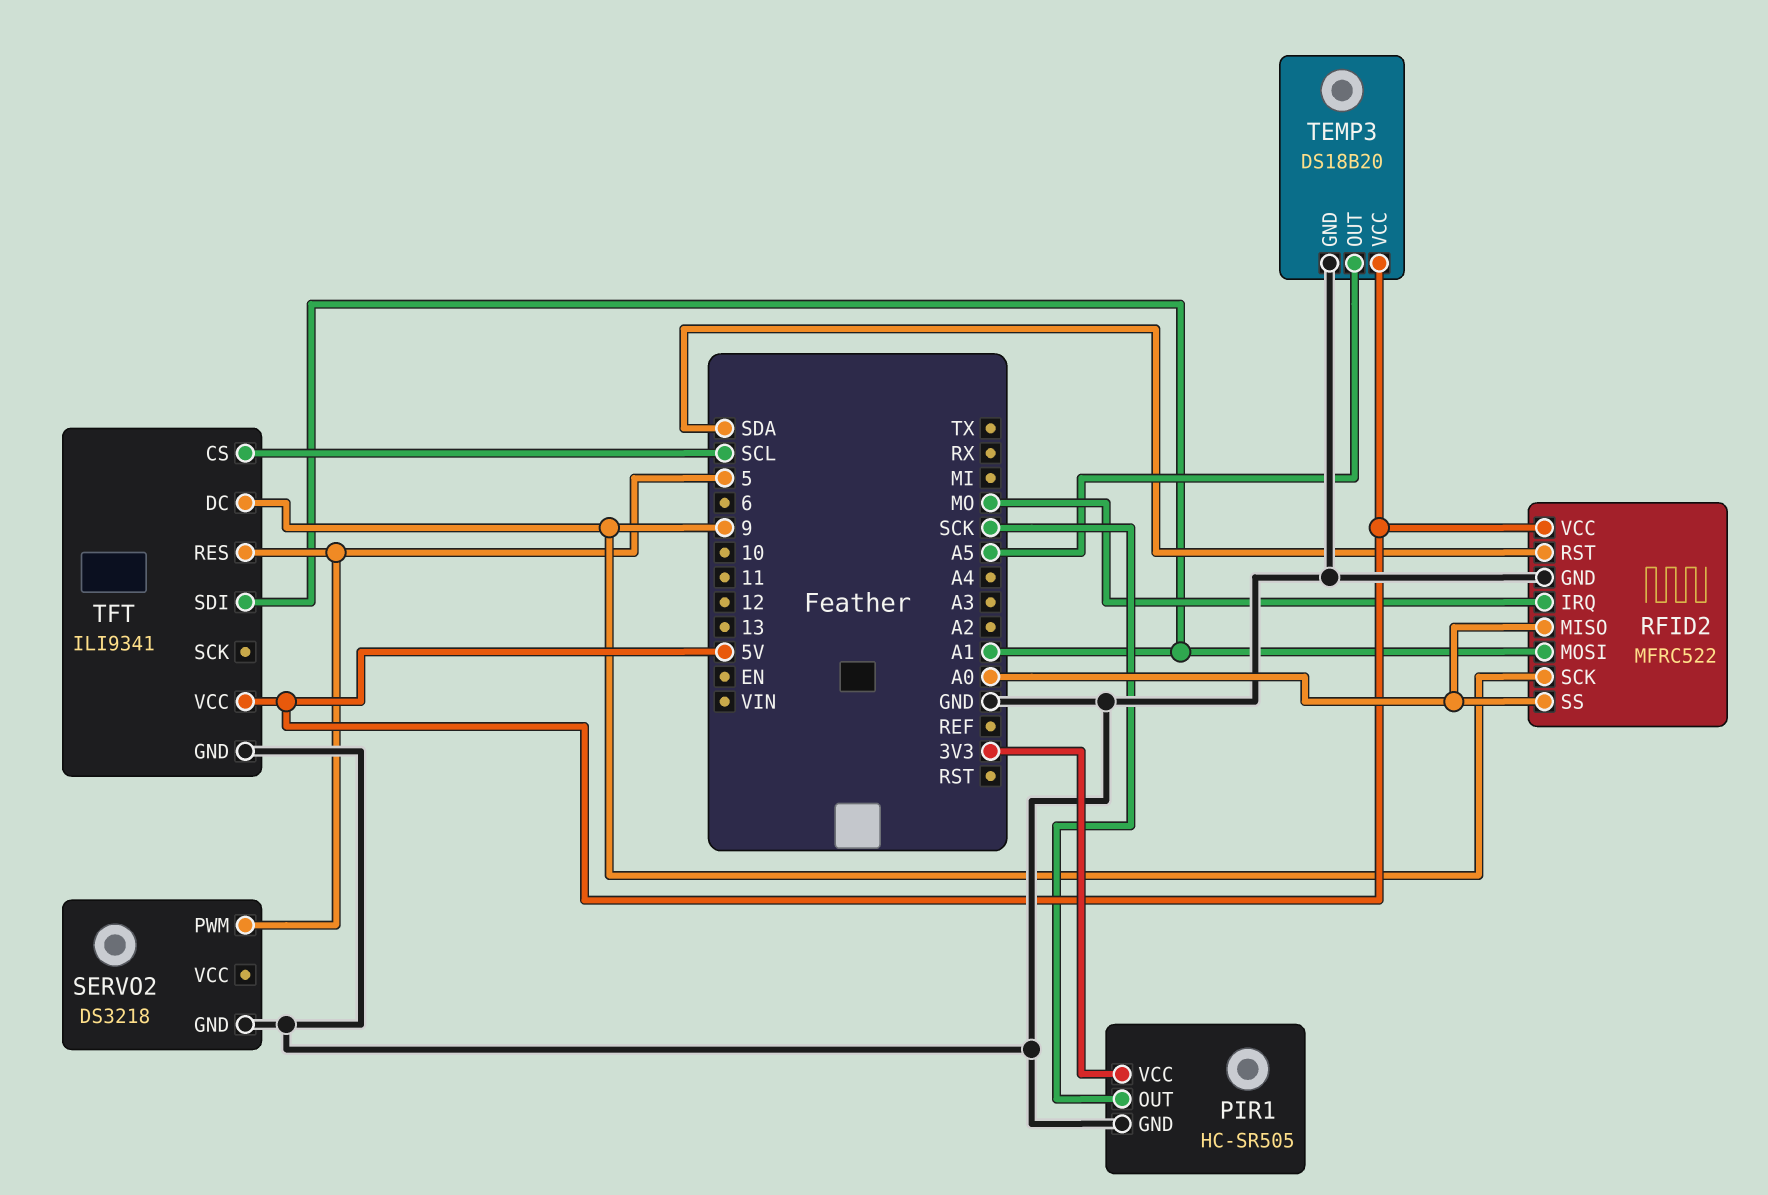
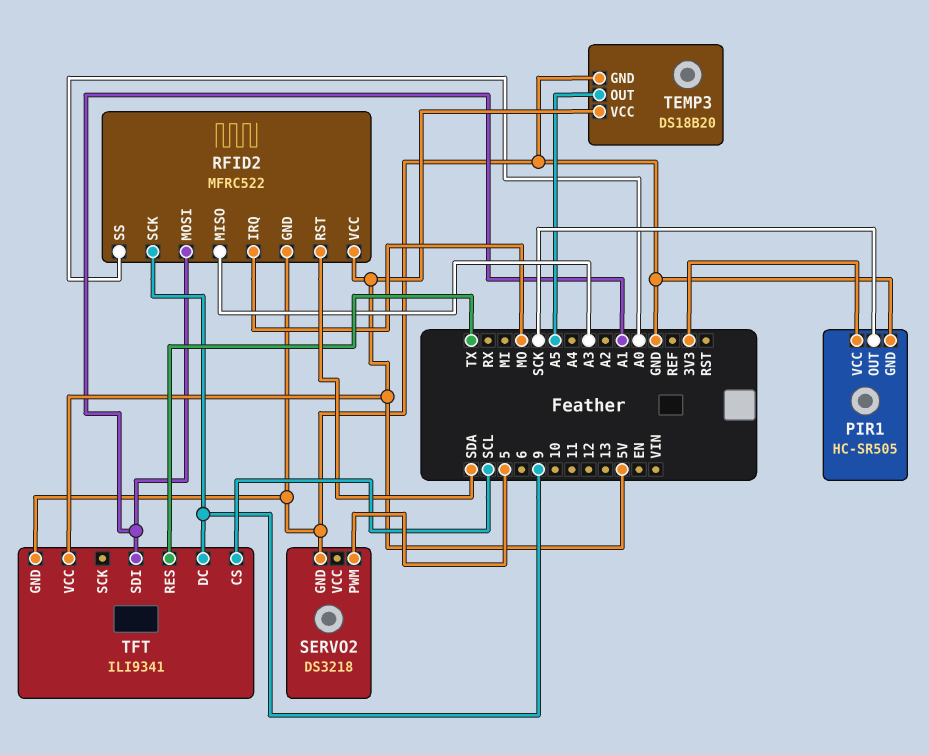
RFID2 pin MISO: A0 -> A3
TFT pin RES: 5 -> TX

